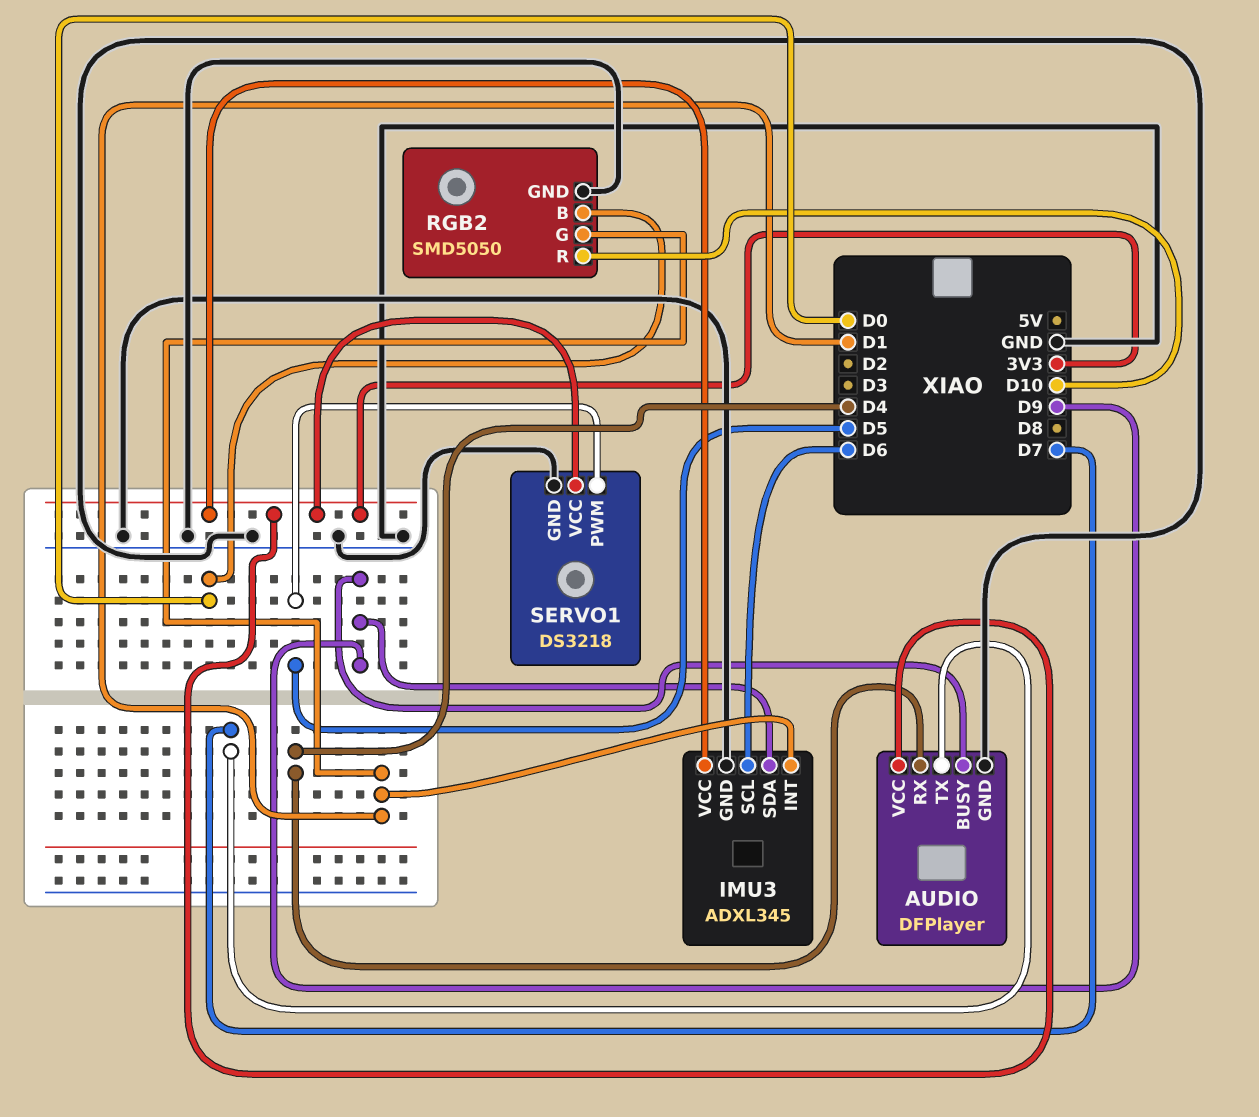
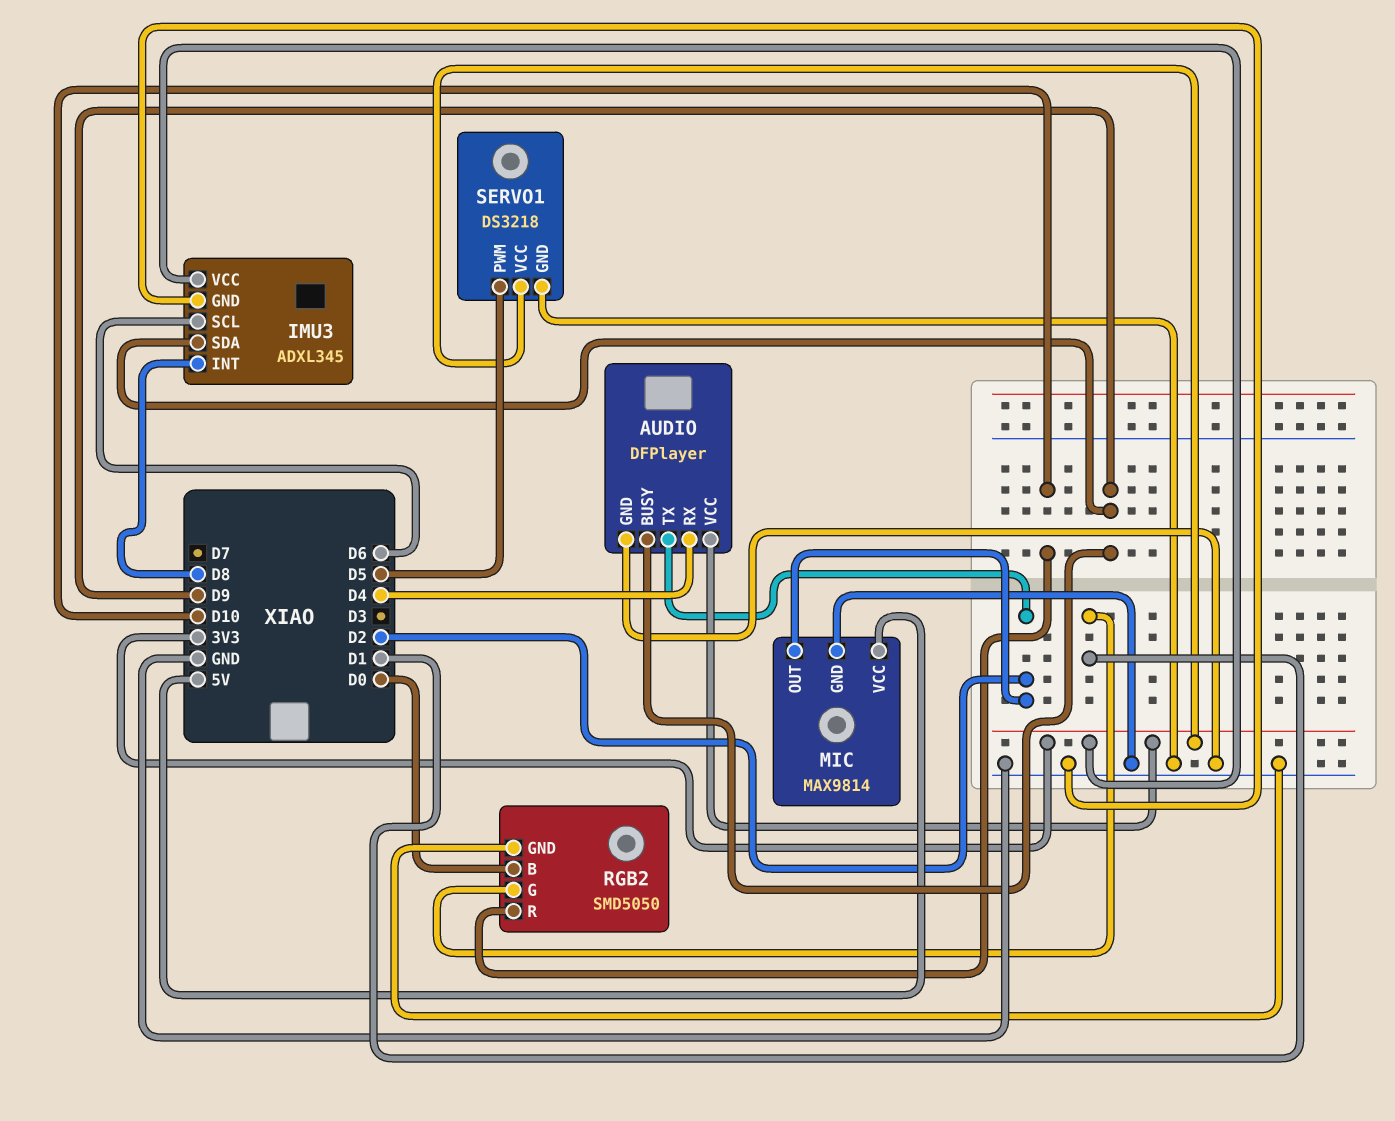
AUDIO pin TX: D7 -> D2
IMU3 pin INT: D1 -> D8
MIC: none -> MAX9814
MIC pin GND: none -> GND
MIC pin OUT: none -> D2
MIC pin VCC: none -> 5V

